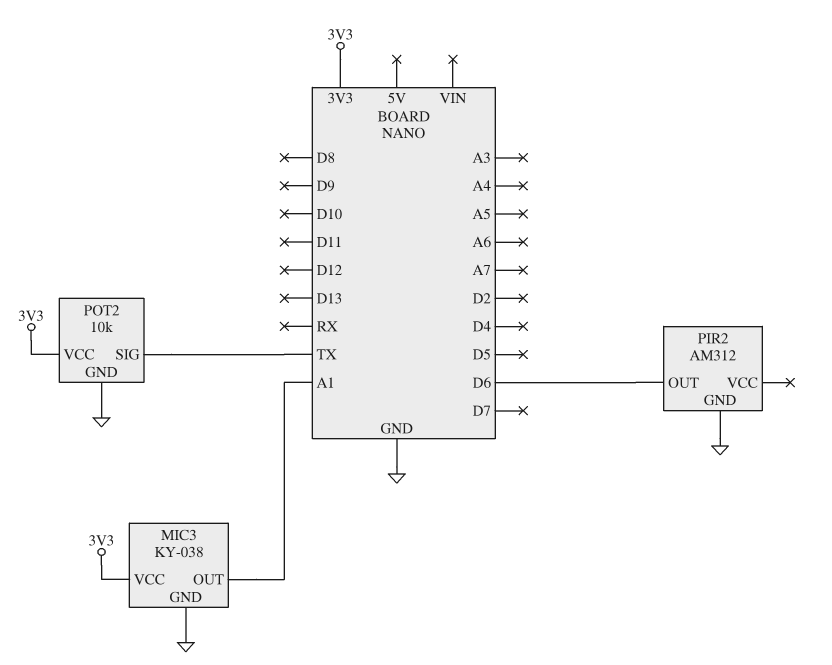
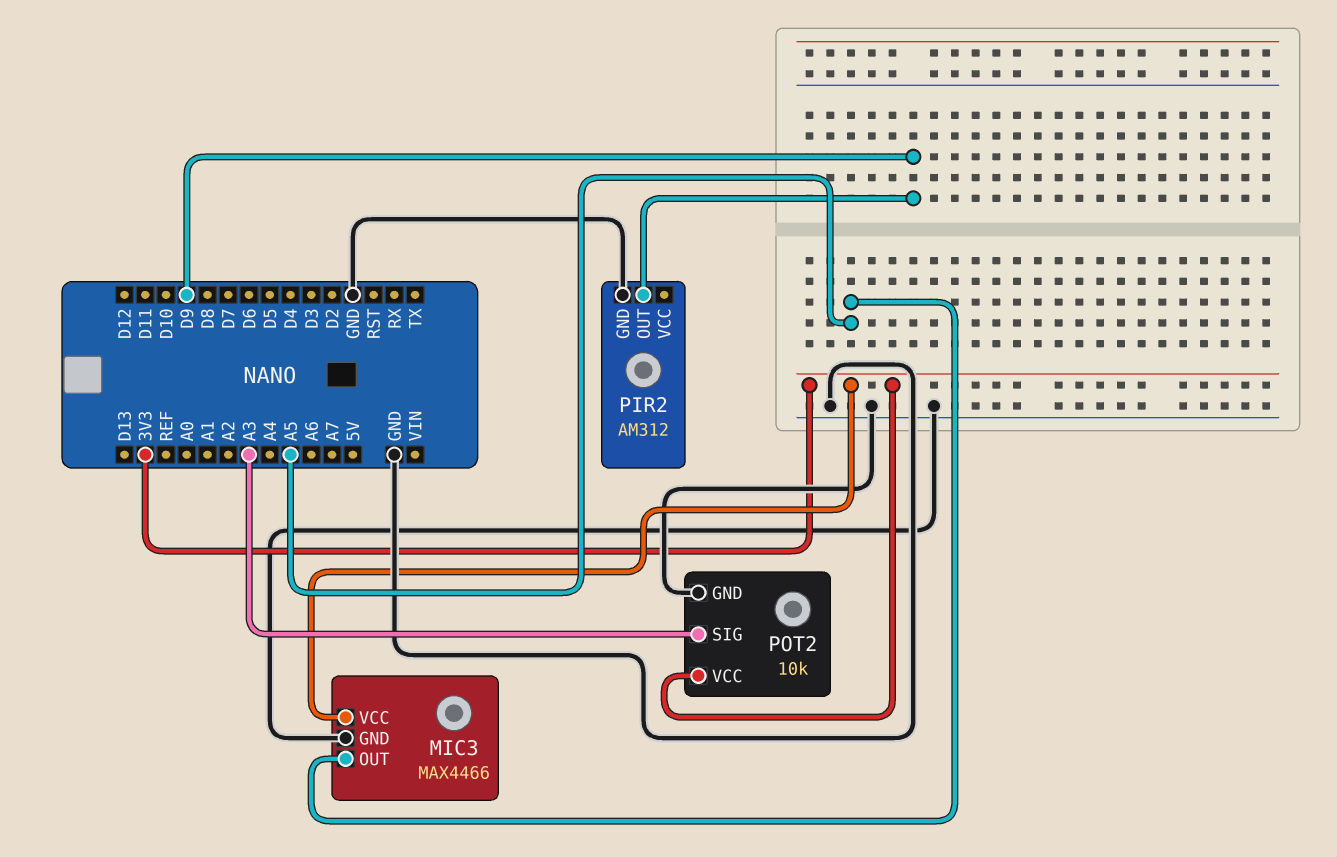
MIC3: KY-038 -> MAX4466
MIC3 pin OUT: A1 -> A5
PIR2 pin OUT: D6 -> D9
POT2 pin SIG: TX -> A3

